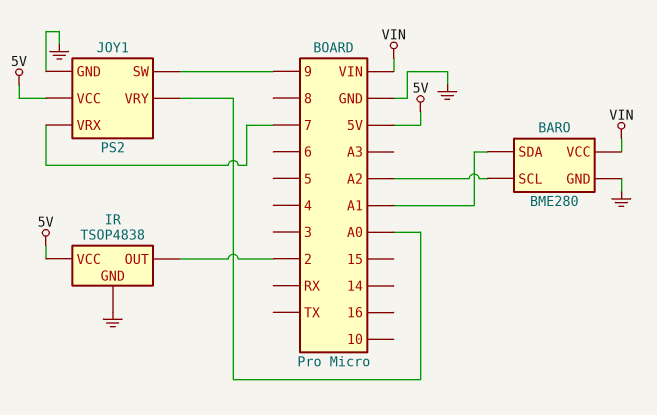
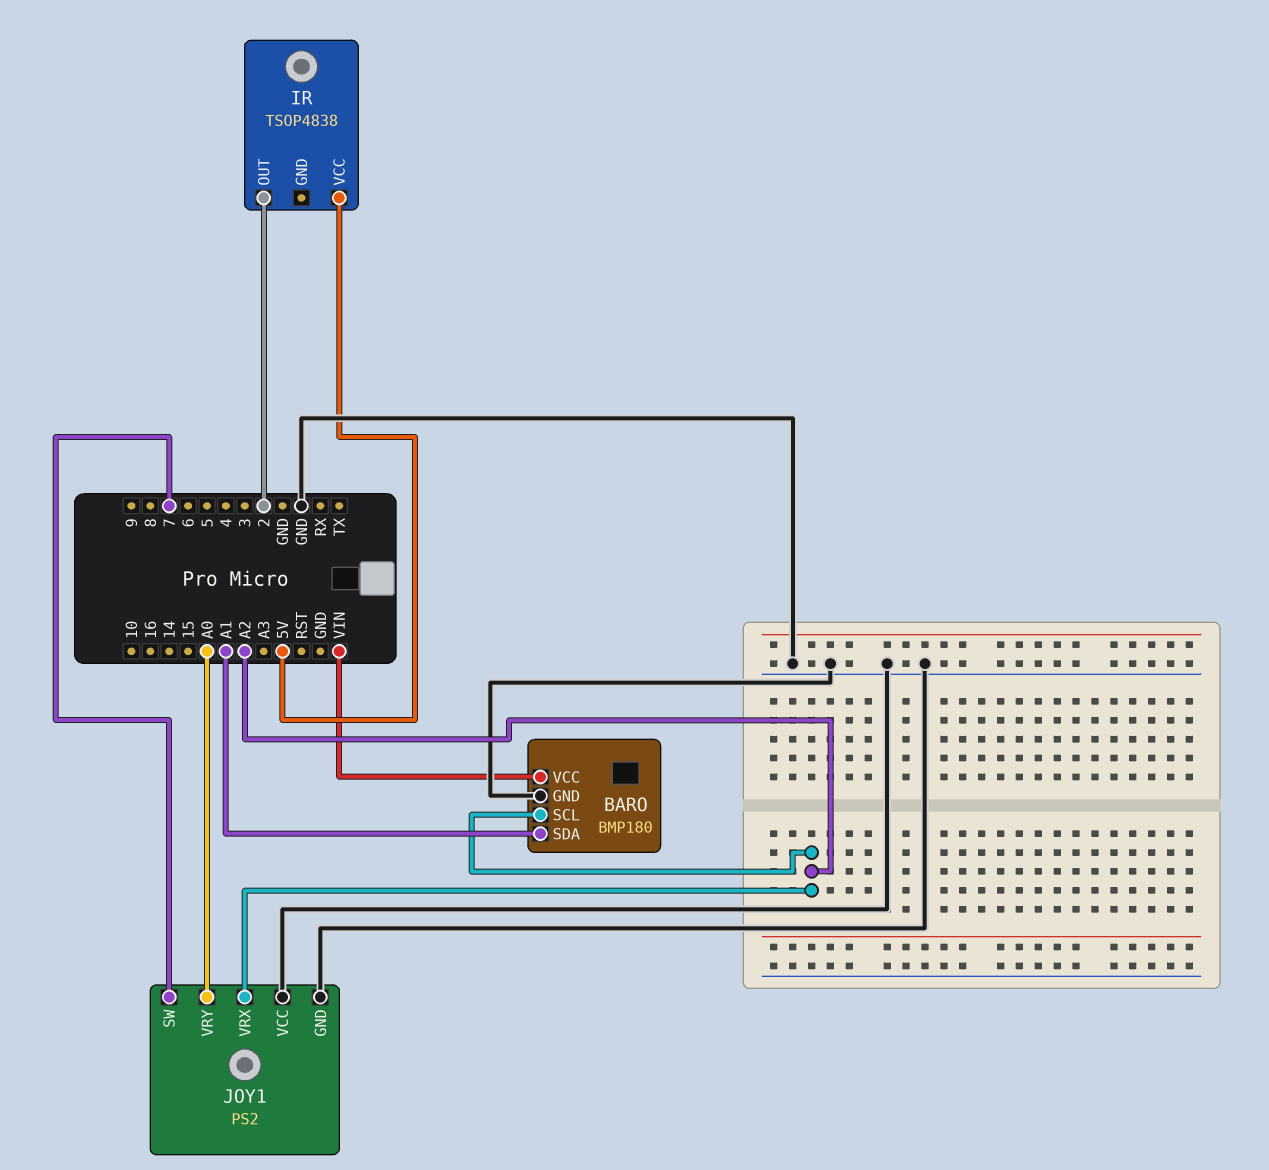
BARO: BME280 -> BMP180
IR pin GND: GND -> none
JOY1 pin SW: 9 -> 7
JOY1 pin VCC: 5V -> GND
JOY1 pin VRX: 7 -> A2

